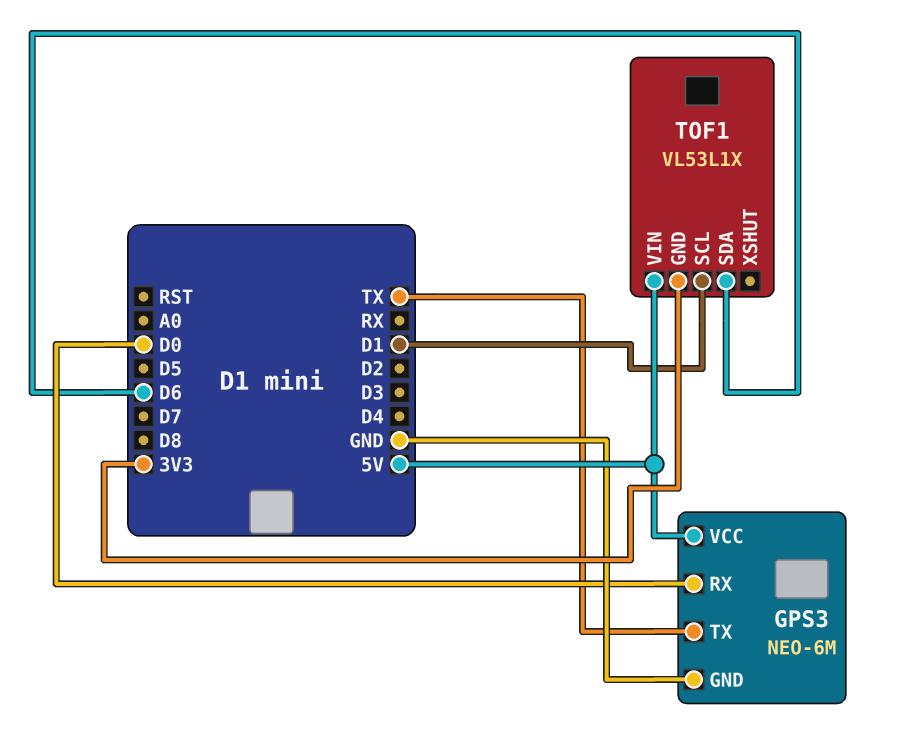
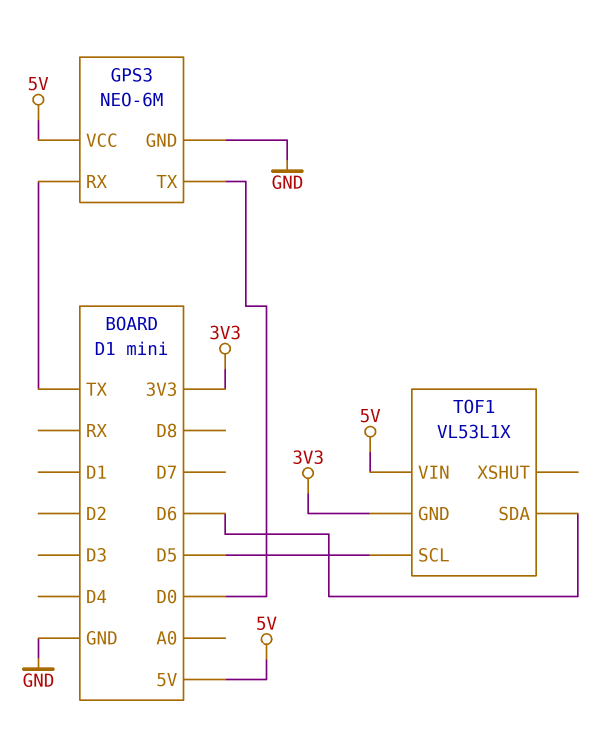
GPS3 pin RX: D0 -> TX
GPS3 pin TX: TX -> D0
TOF1 pin SCL: D1 -> D5

